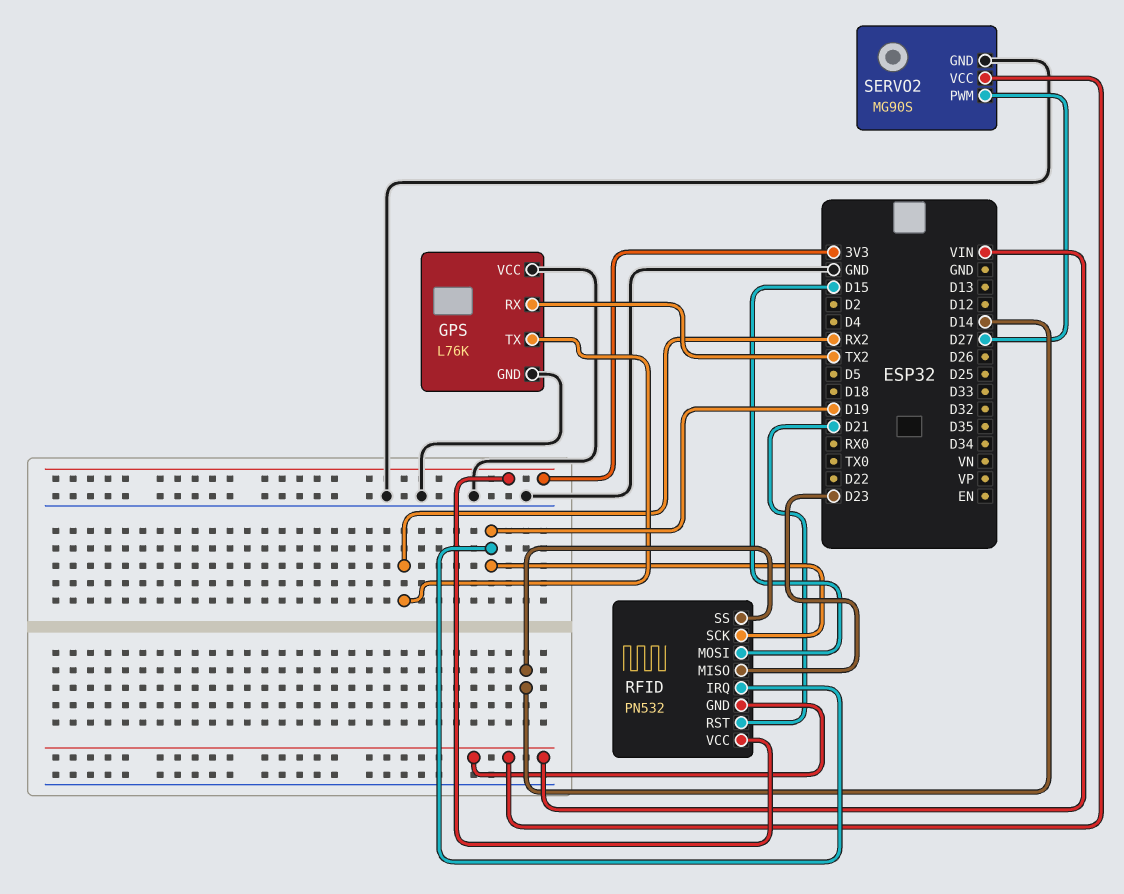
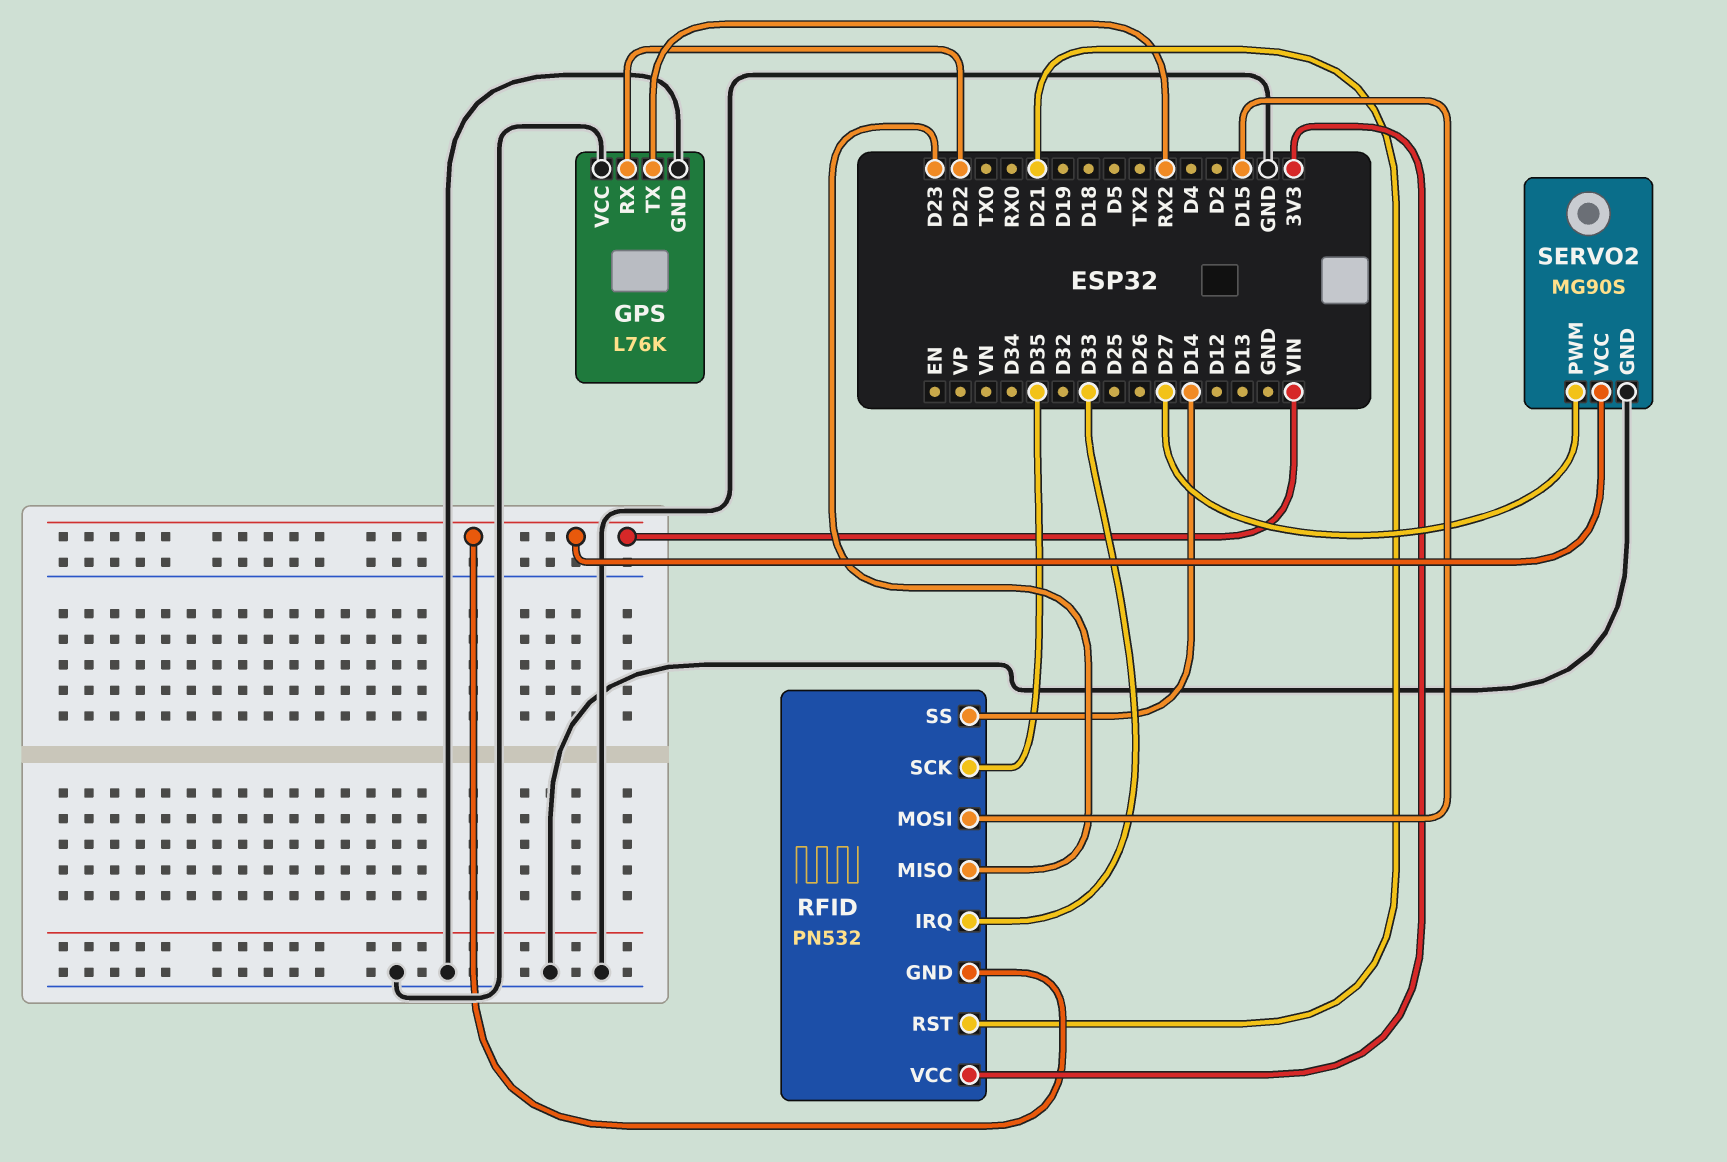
GPS pin RX: TX2 -> D22
RFID pin IRQ: D19 -> D33
RFID pin SCK: D19 -> D35

